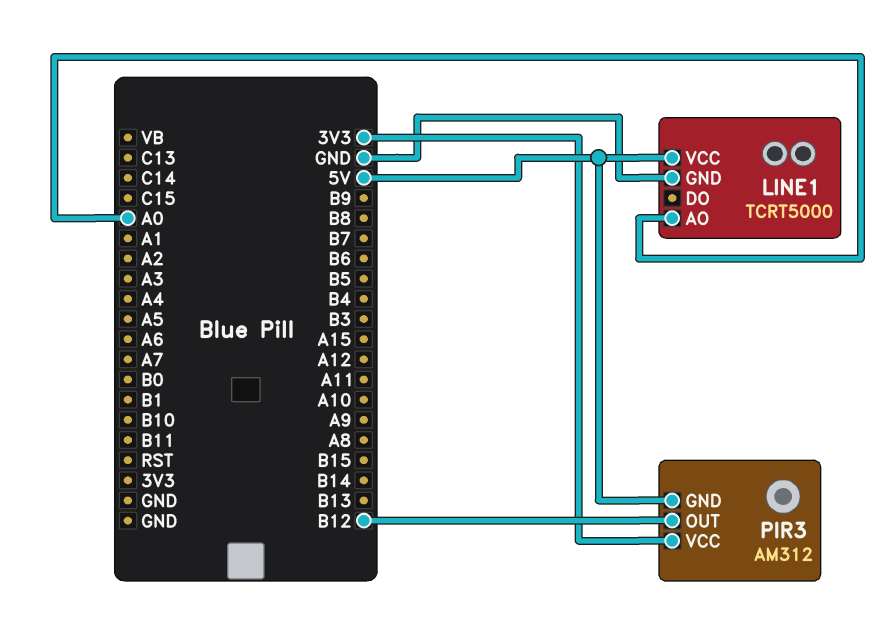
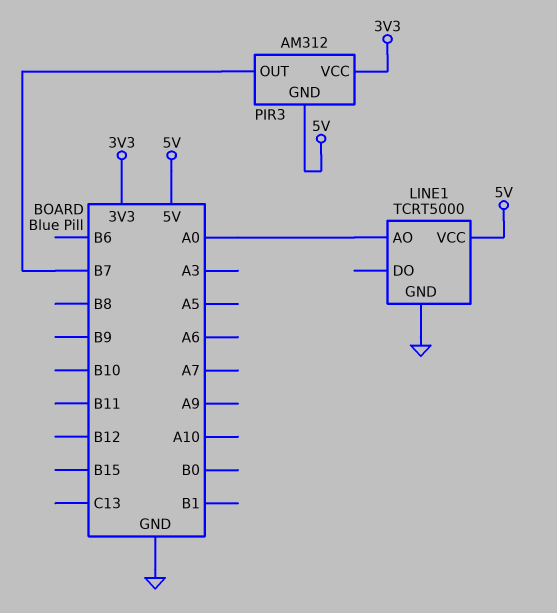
PIR3 pin OUT: B12 -> B7

